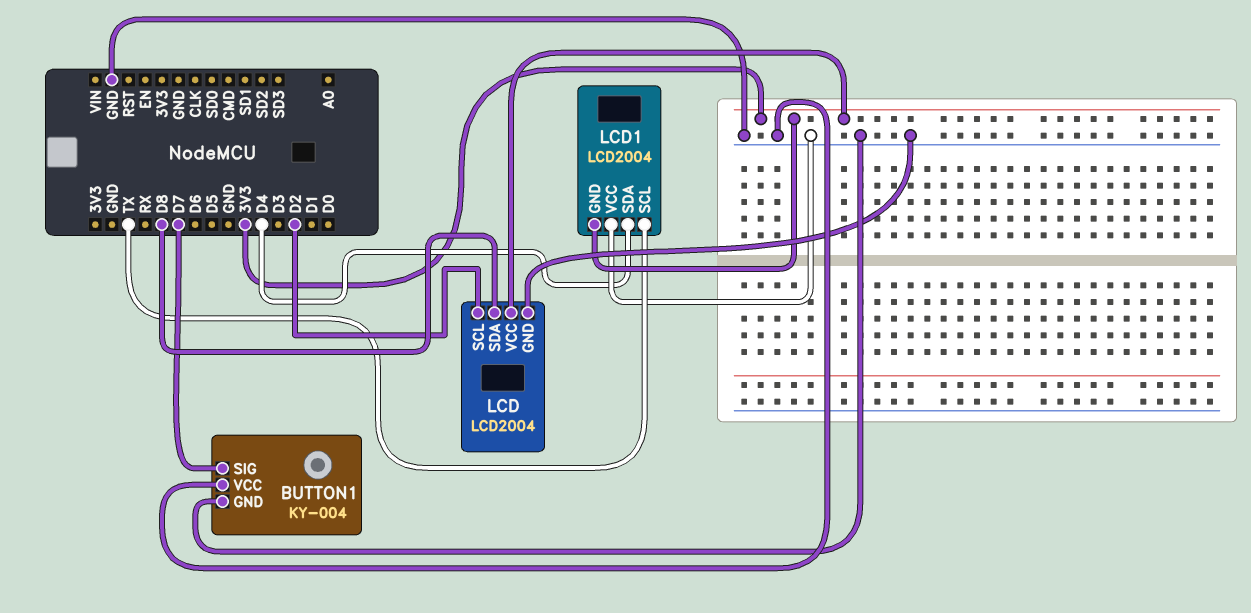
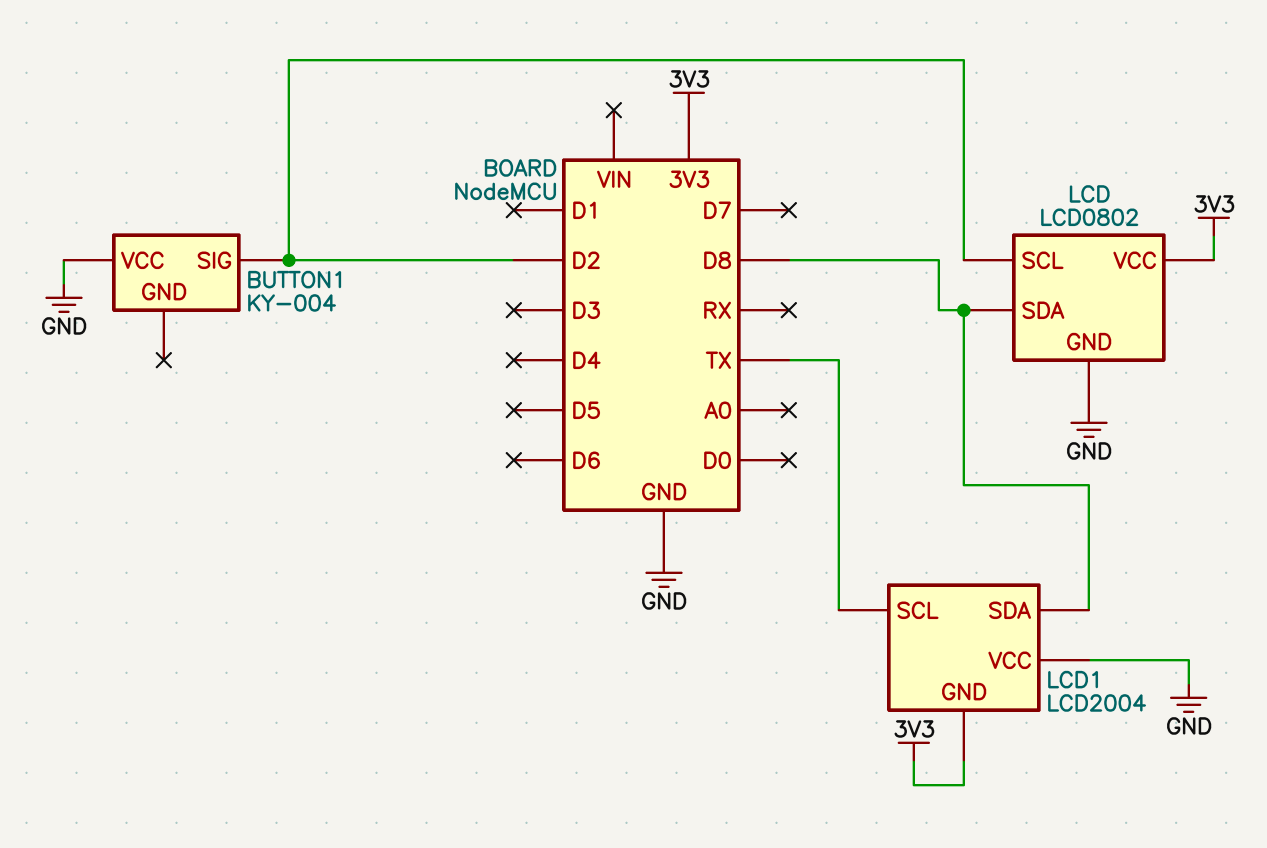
BUTTON1 pin GND: GND -> none
BUTTON1 pin SIG: D7 -> D2
LCD: LCD2004 -> LCD0802
LCD1 pin SDA: D4 -> D8

